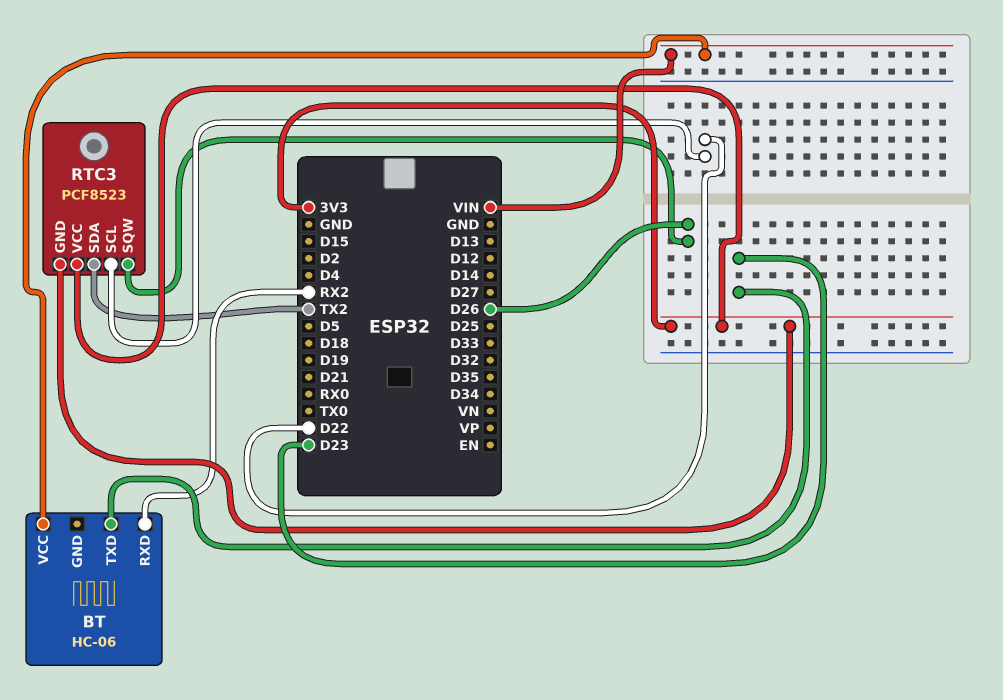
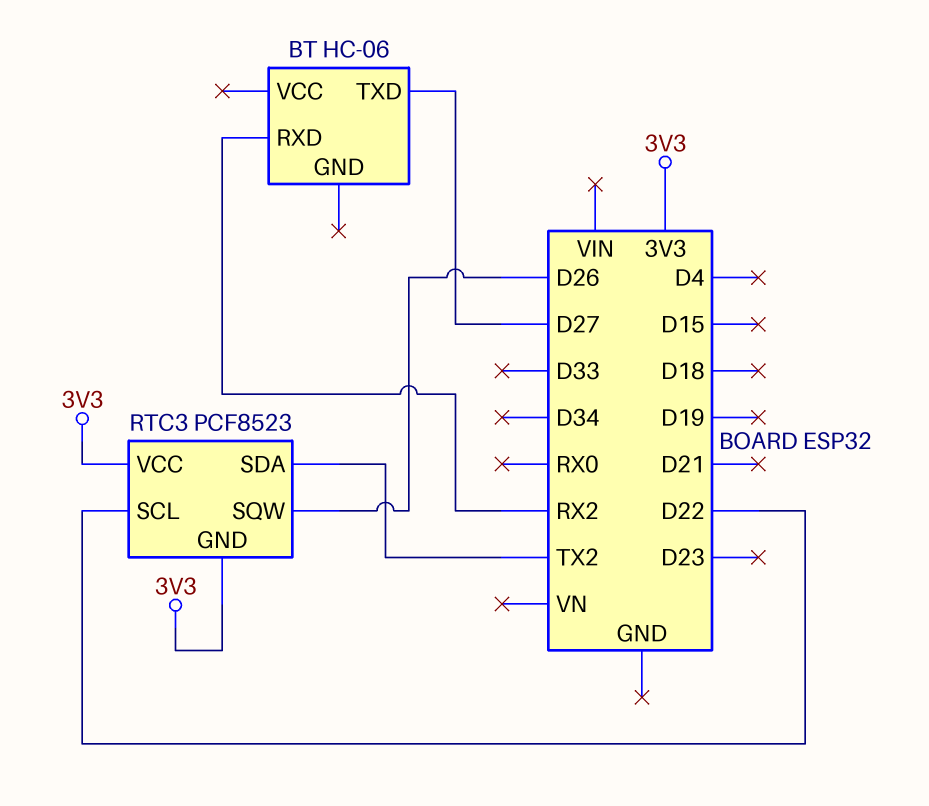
BT pin TXD: D23 -> D27
BT pin VCC: VIN -> none

